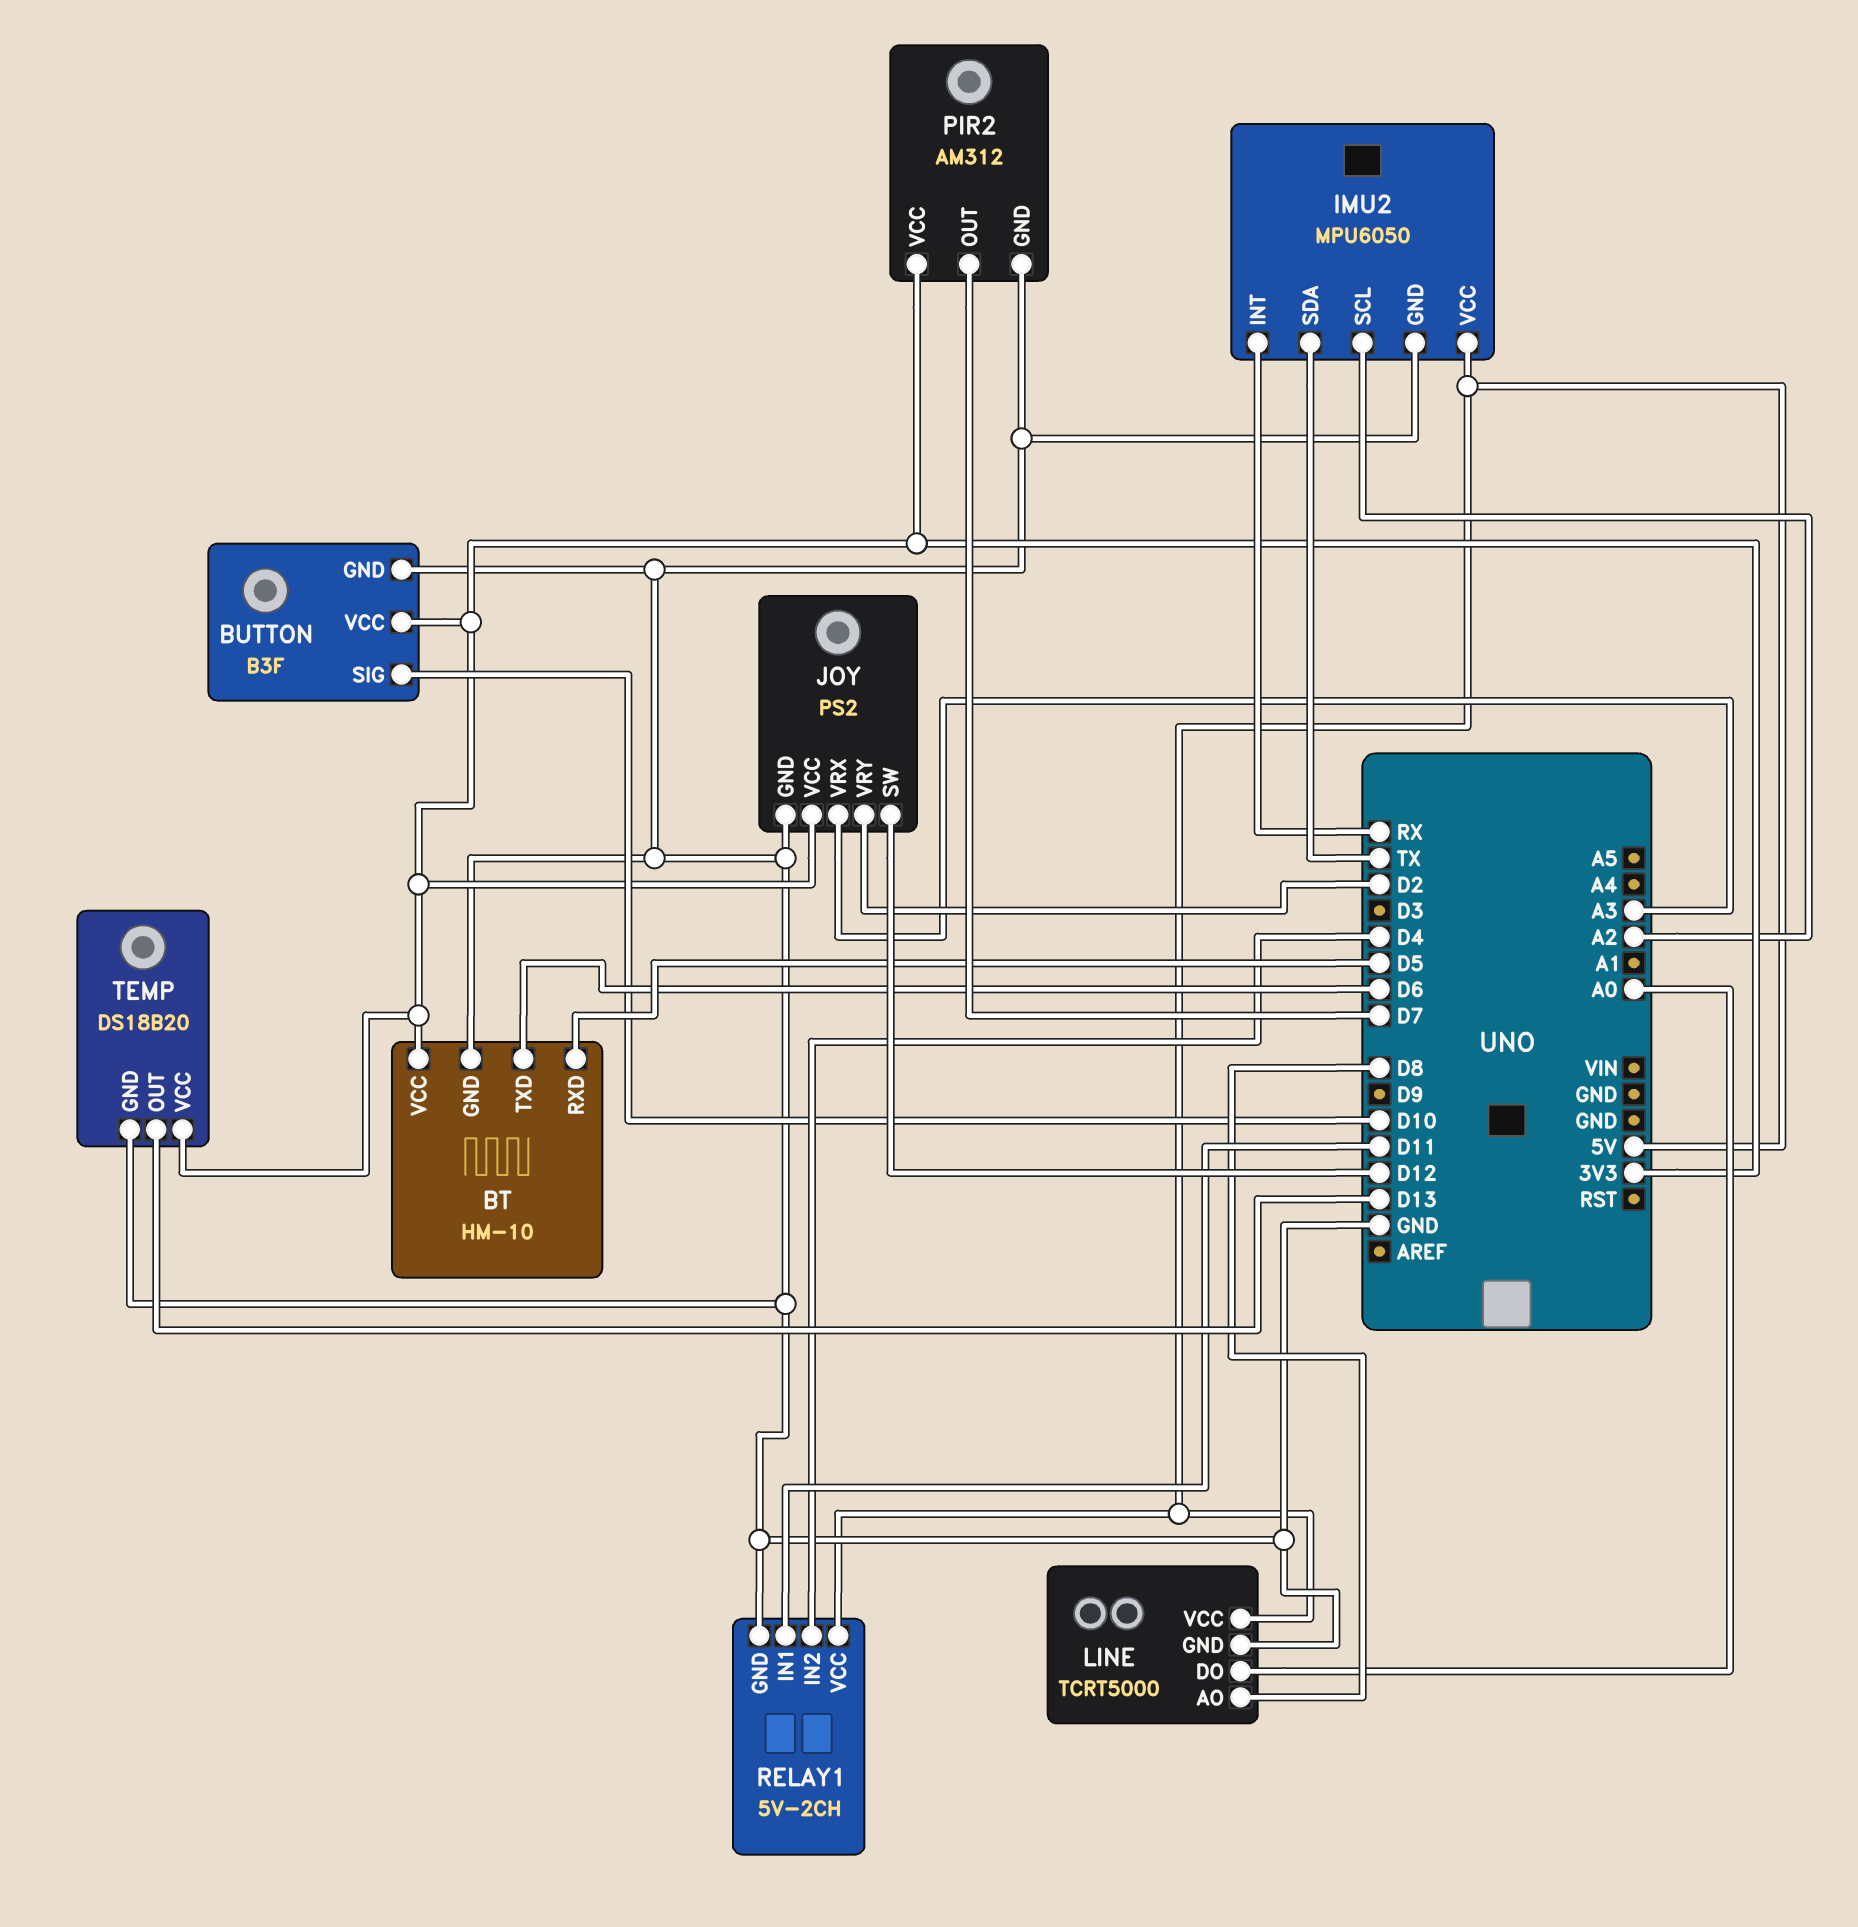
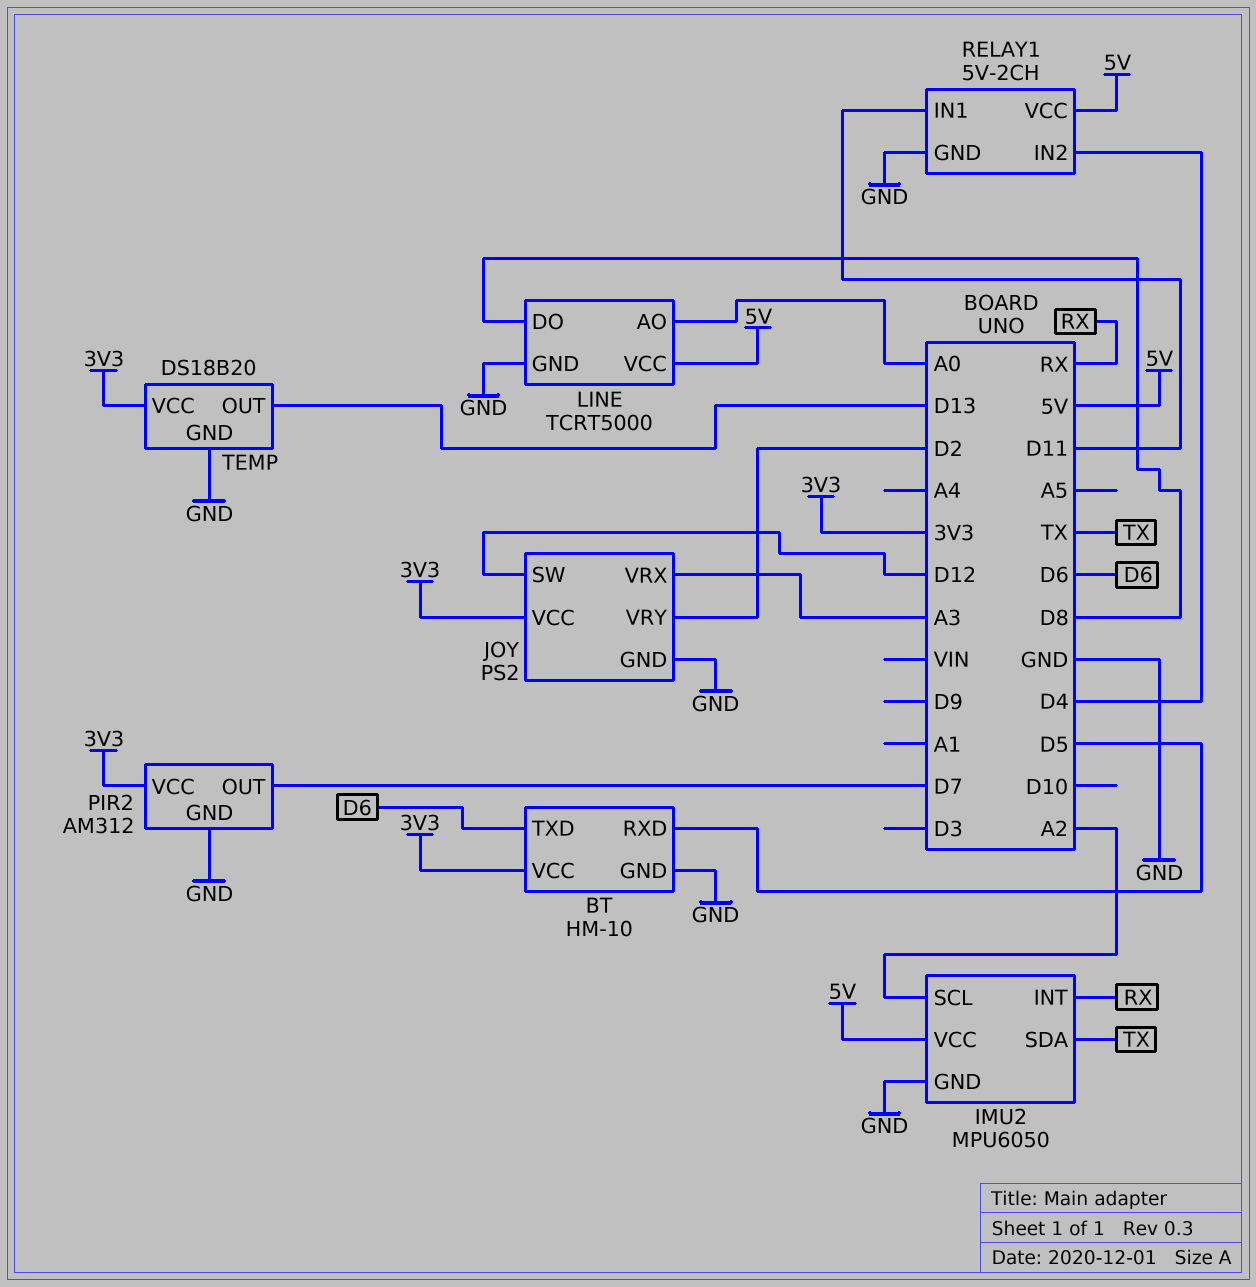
BUTTON: B3F -> none
BUTTON pin GND: GND -> none
BUTTON pin SIG: D10 -> none
BUTTON pin VCC: 3V3 -> none
LINE pin AO: D8 -> A0
LINE pin DO: A0 -> D8

